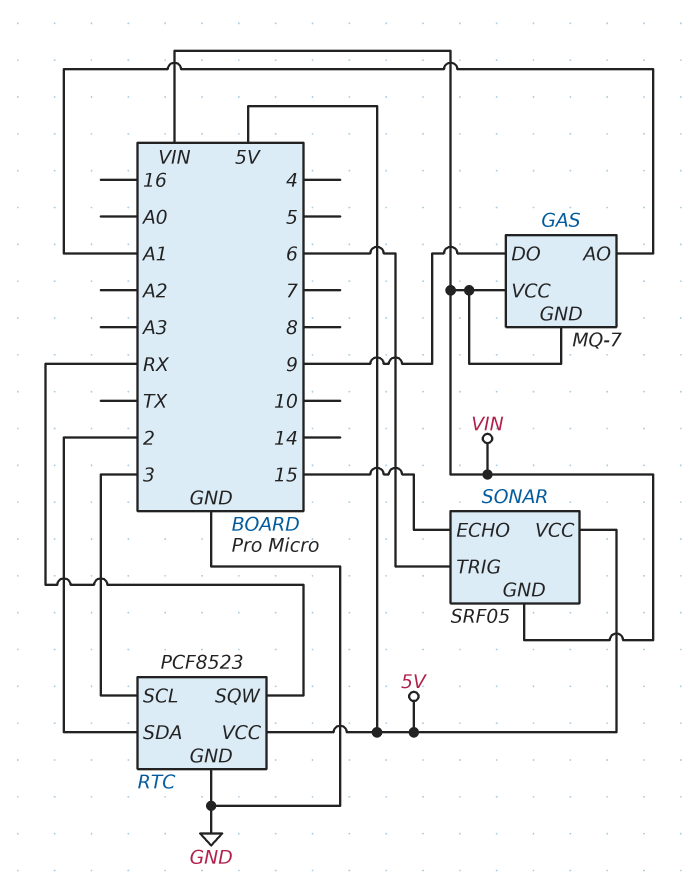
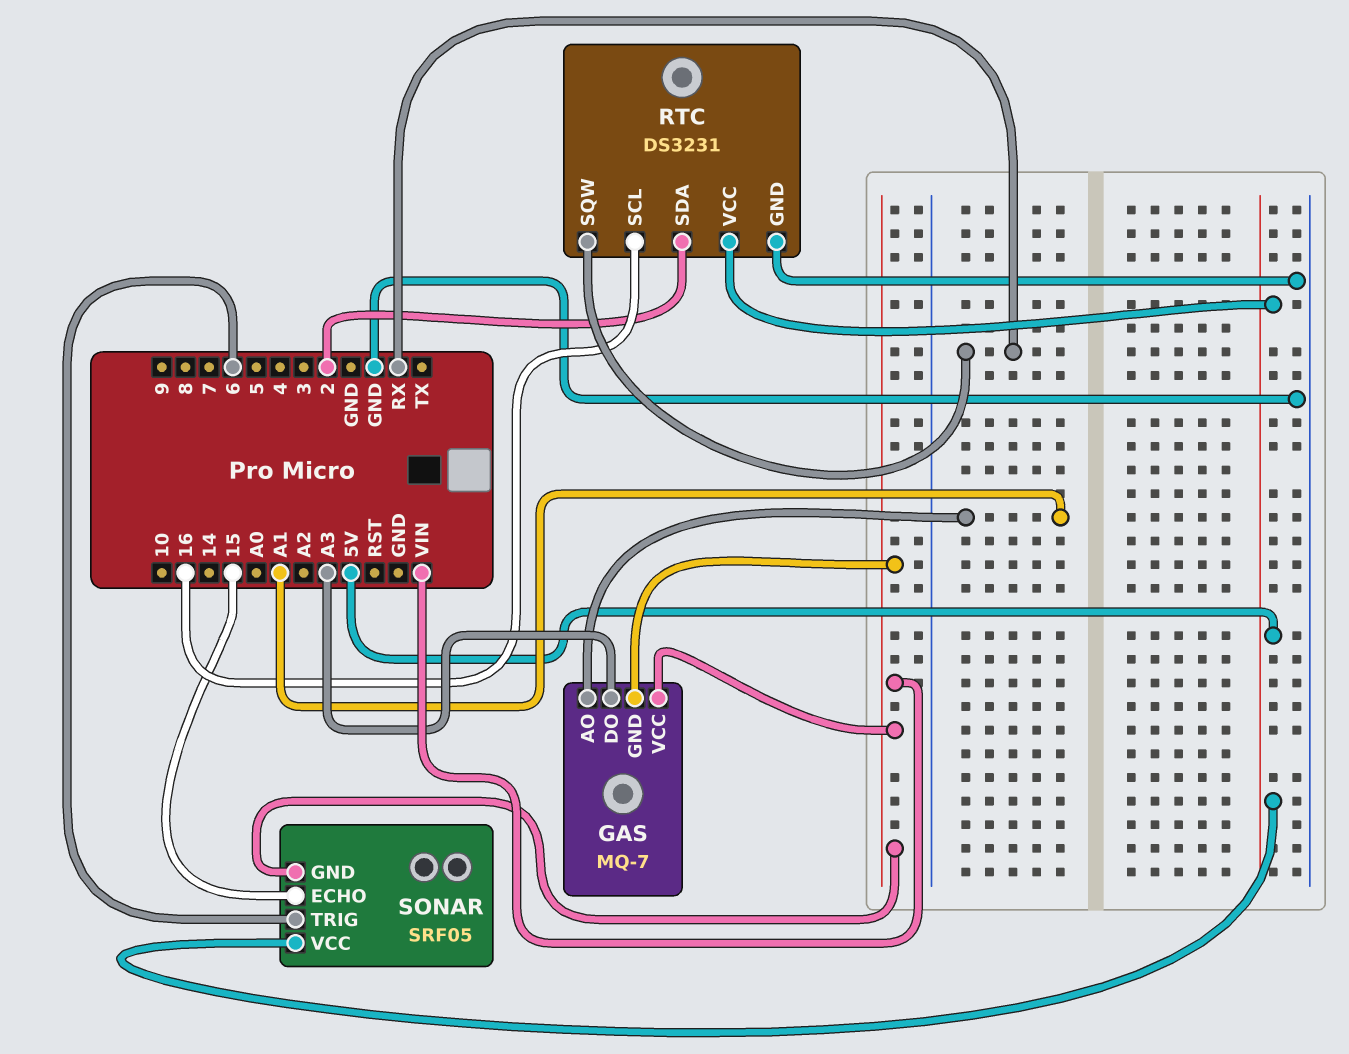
GAS pin DO: 9 -> A3
RTC: PCF8523 -> DS3231
RTC pin SCL: 3 -> 16

